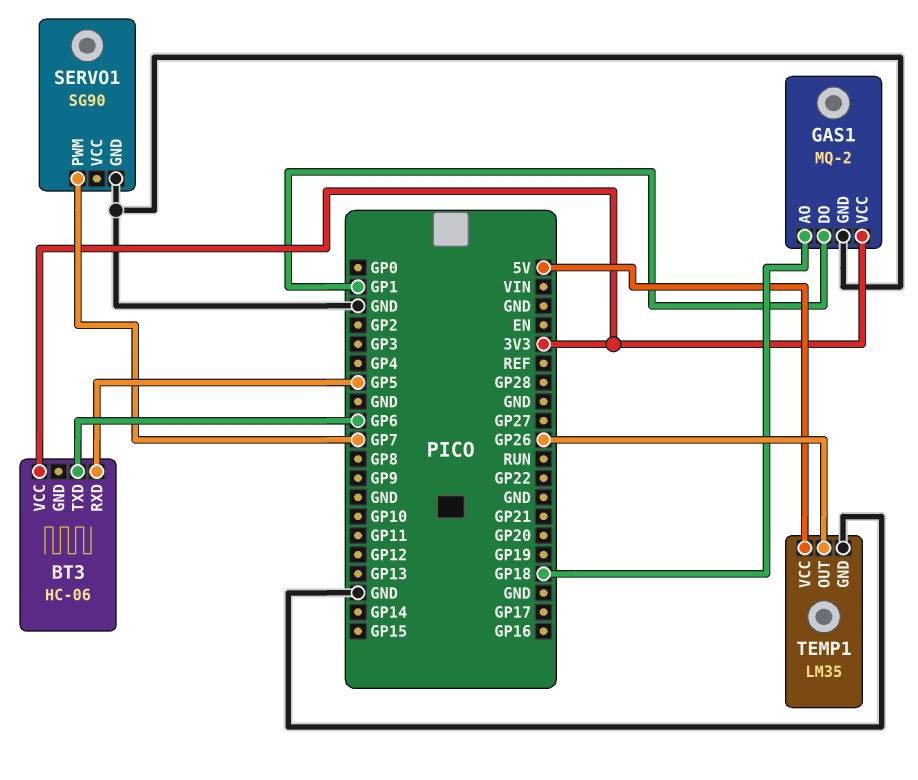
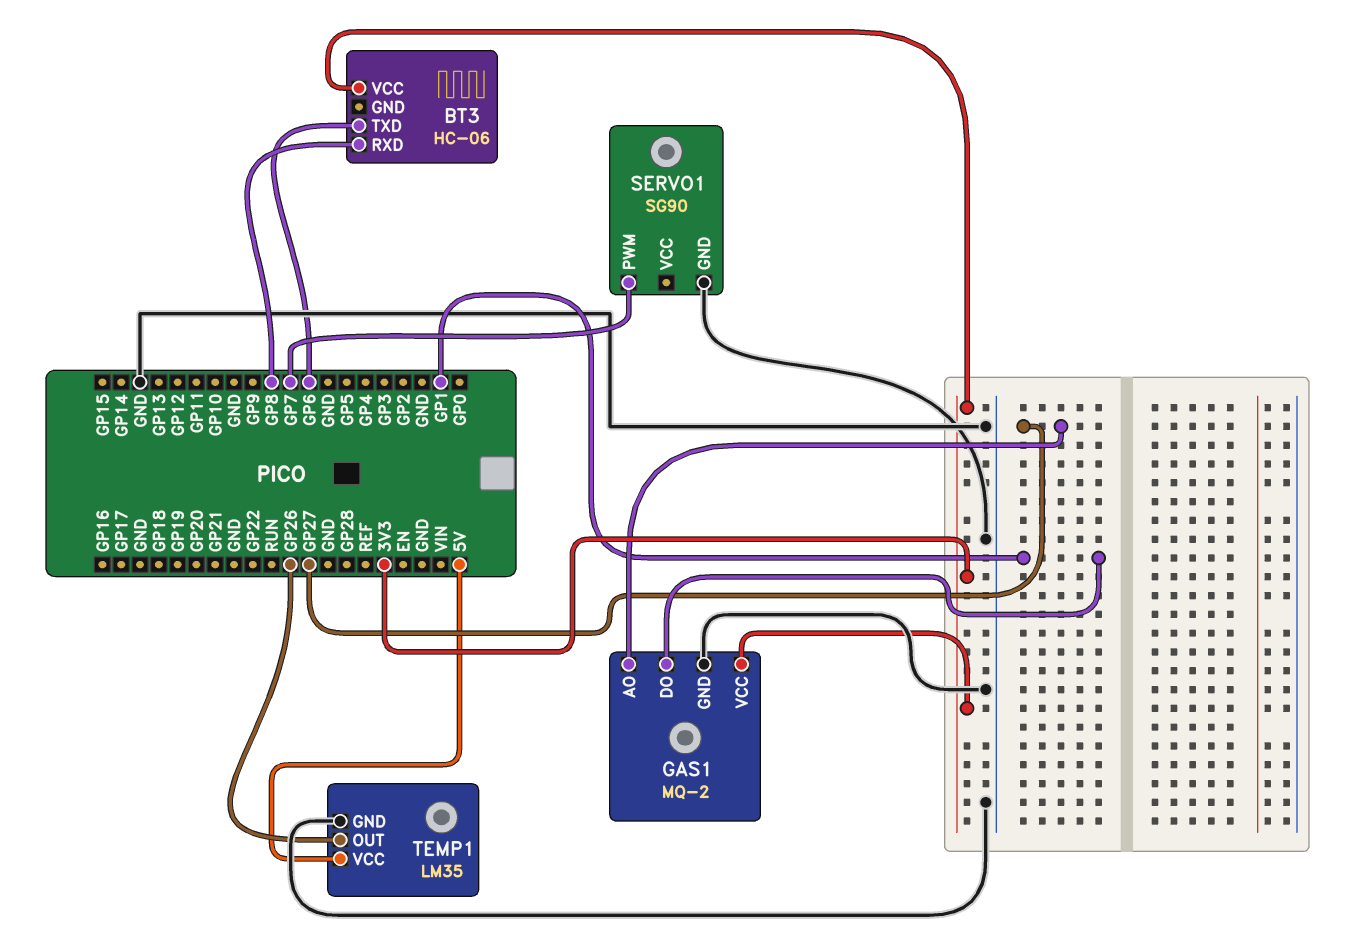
BT3 pin RXD: GP5 -> GP8
GAS1 pin AO: GP18 -> GP27

